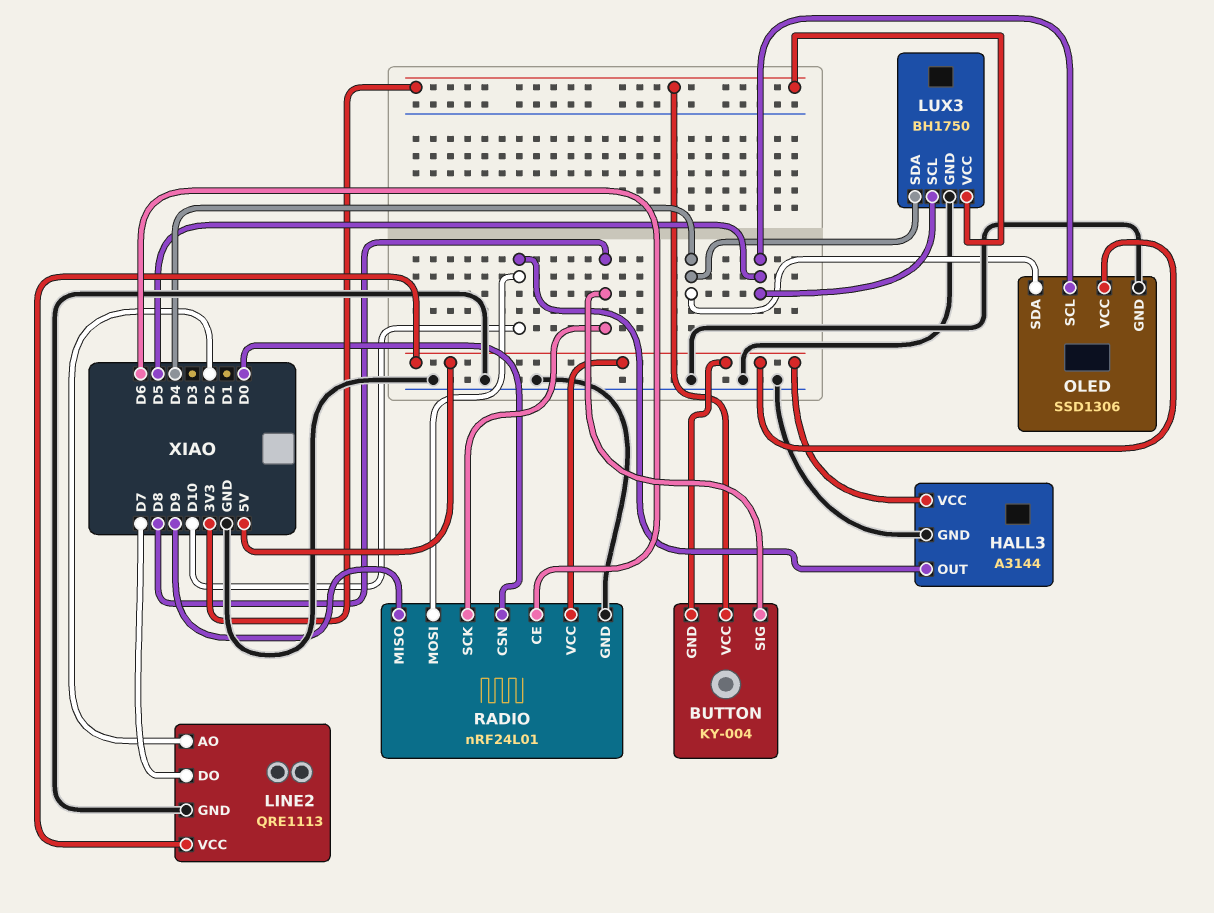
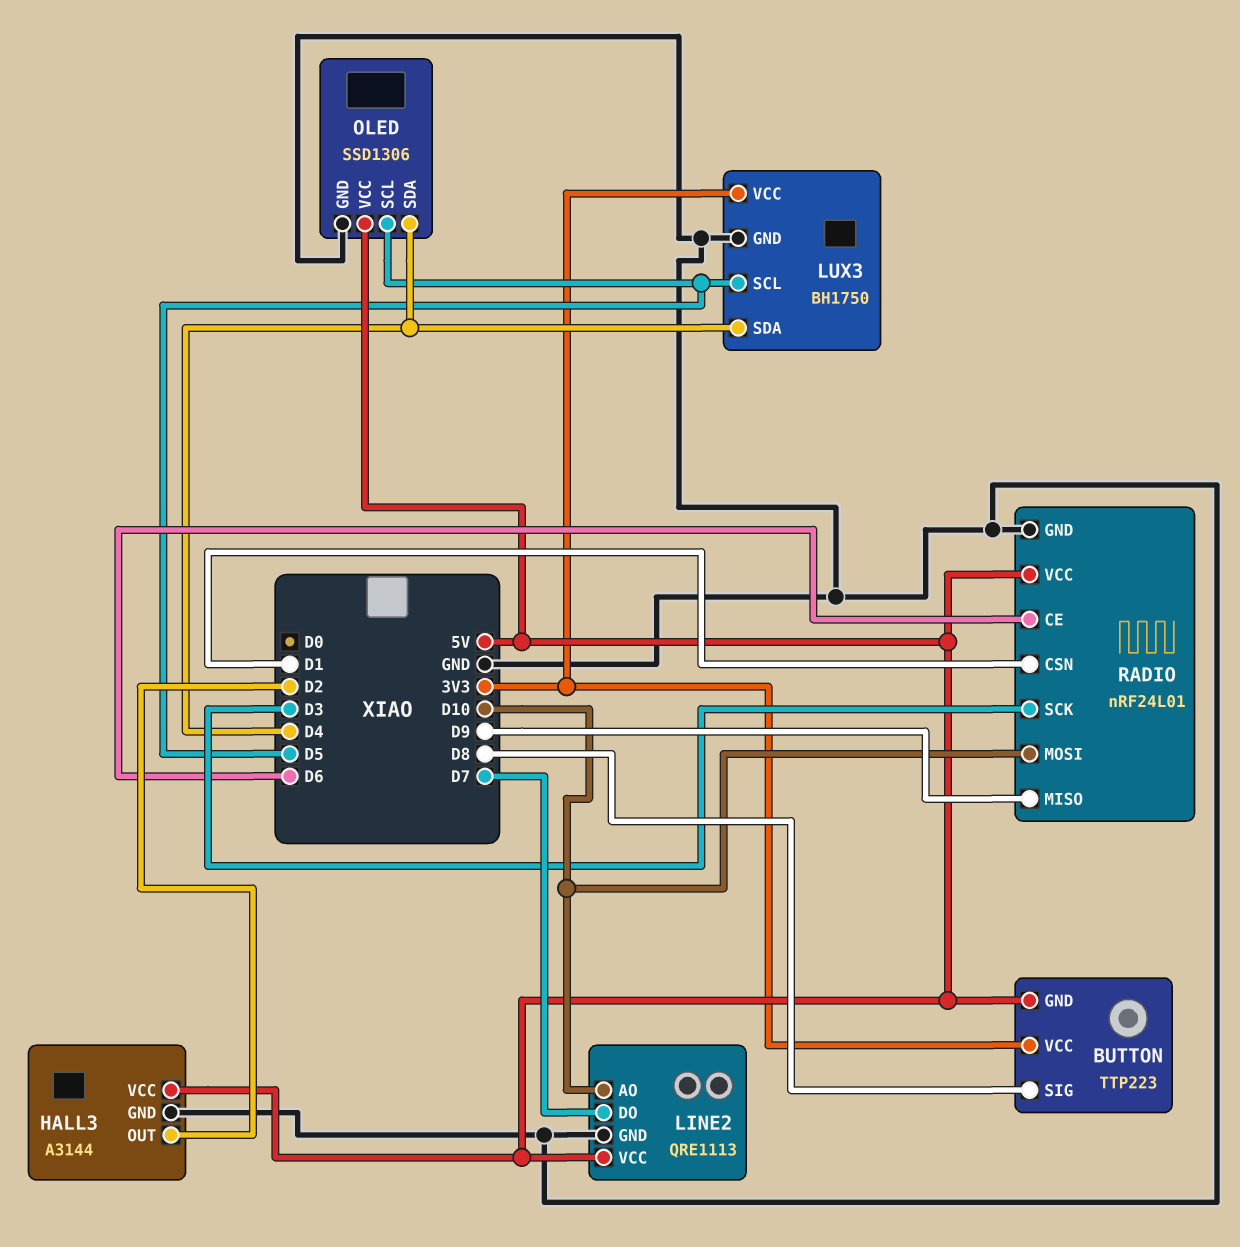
BUTTON: KY-004 -> TTP223
HALL3 pin OUT: D10 -> D2
LINE2 pin AO: D2 -> D10
RADIO pin CSN: D0 -> D1
RADIO pin SCK: D8 -> D3

